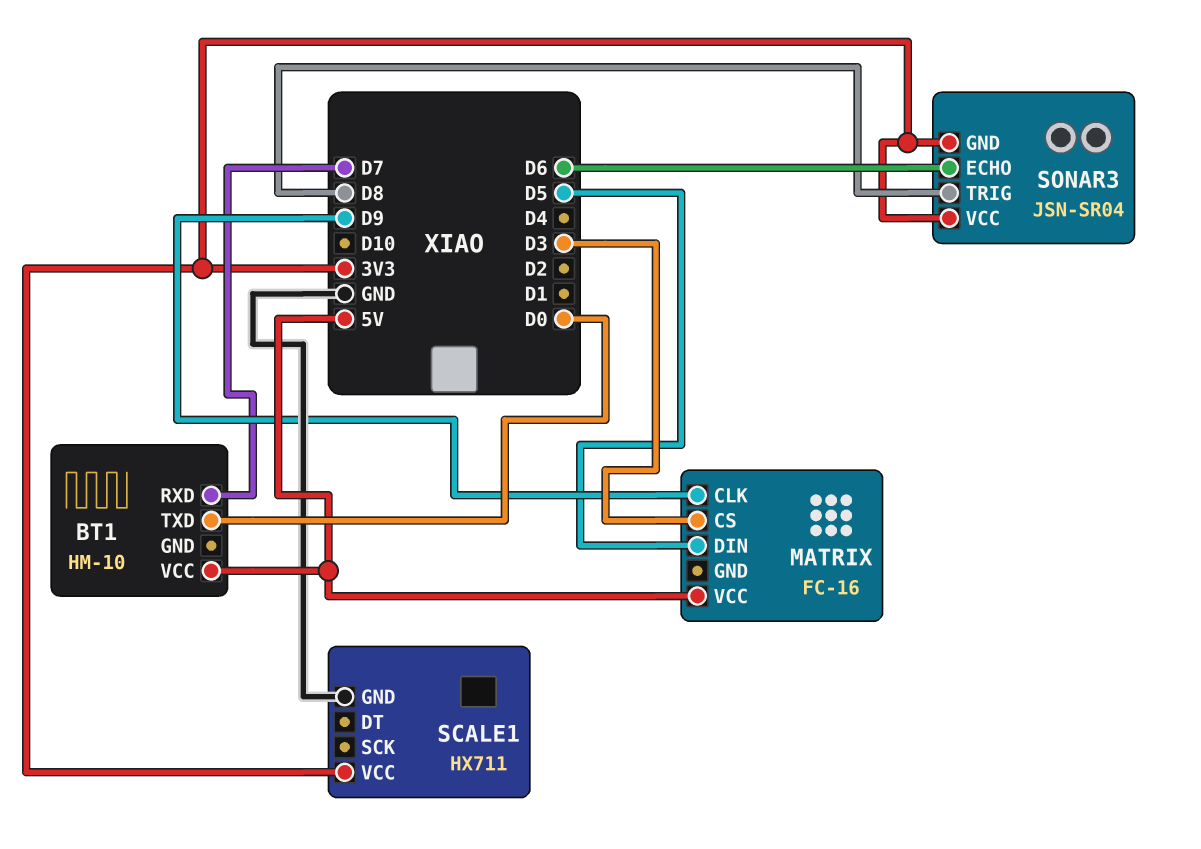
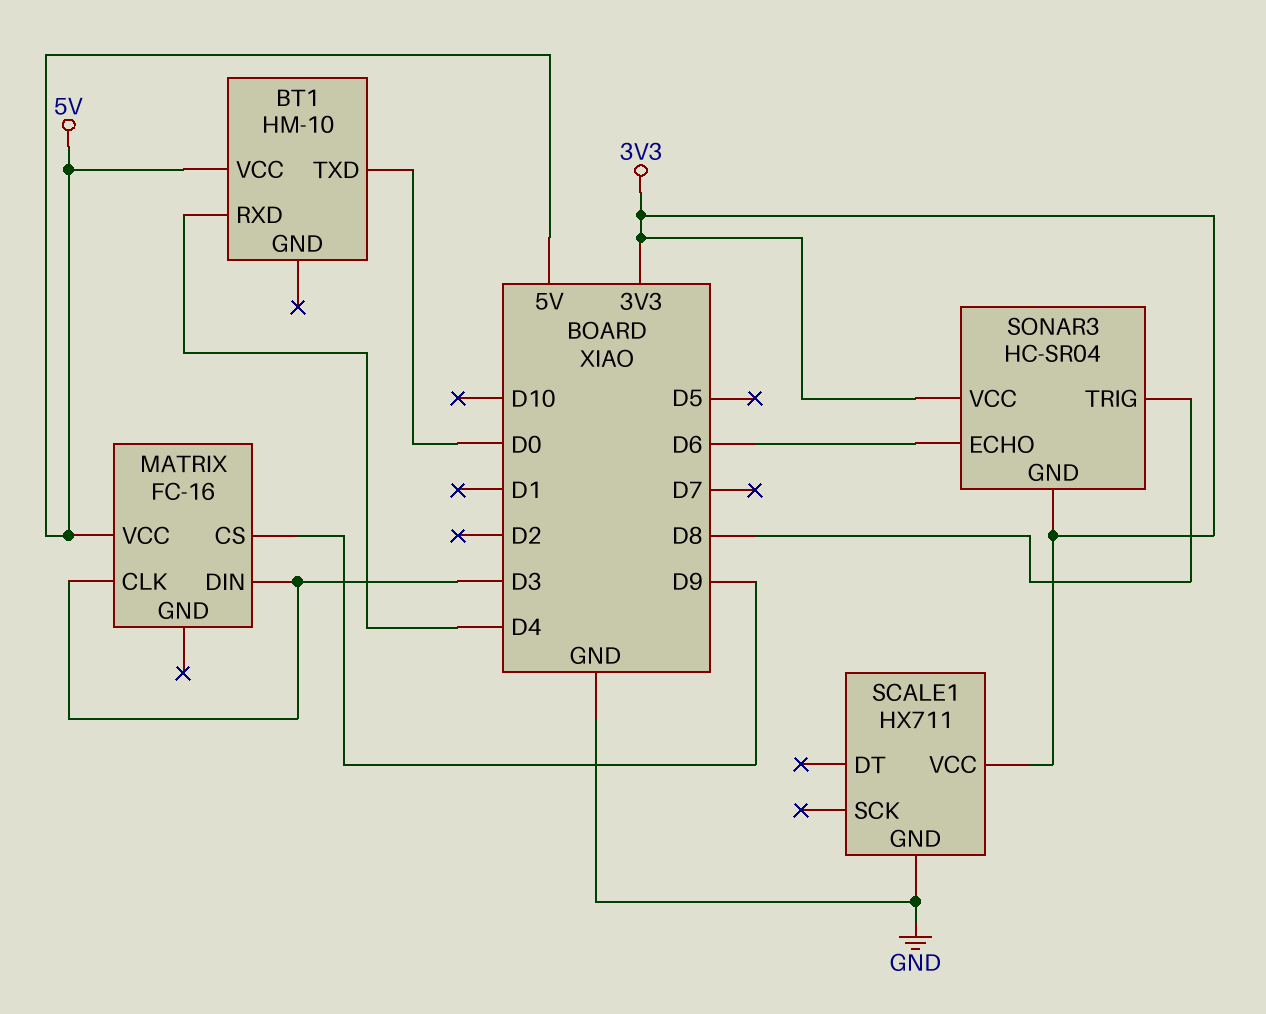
BT1 pin RXD: D7 -> D4
MATRIX pin CLK: D9 -> D3
MATRIX pin CS: D3 -> D9
MATRIX pin DIN: D5 -> D3
SONAR3: JSN-SR04 -> HC-SR04

